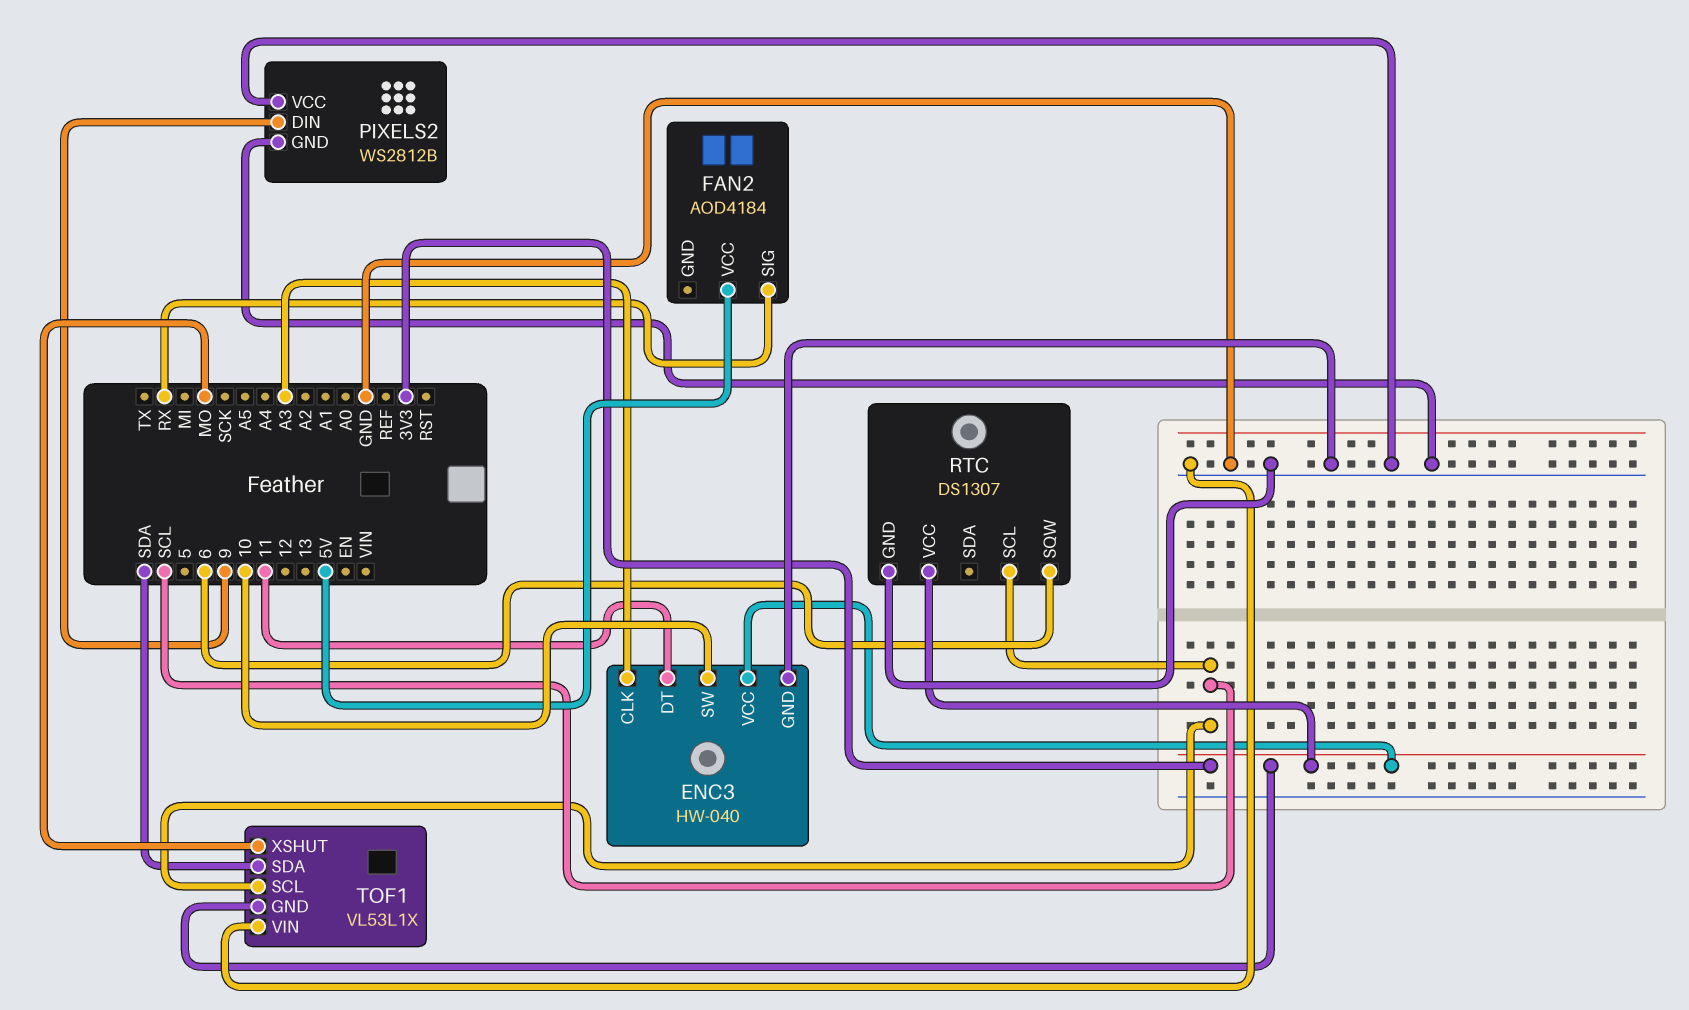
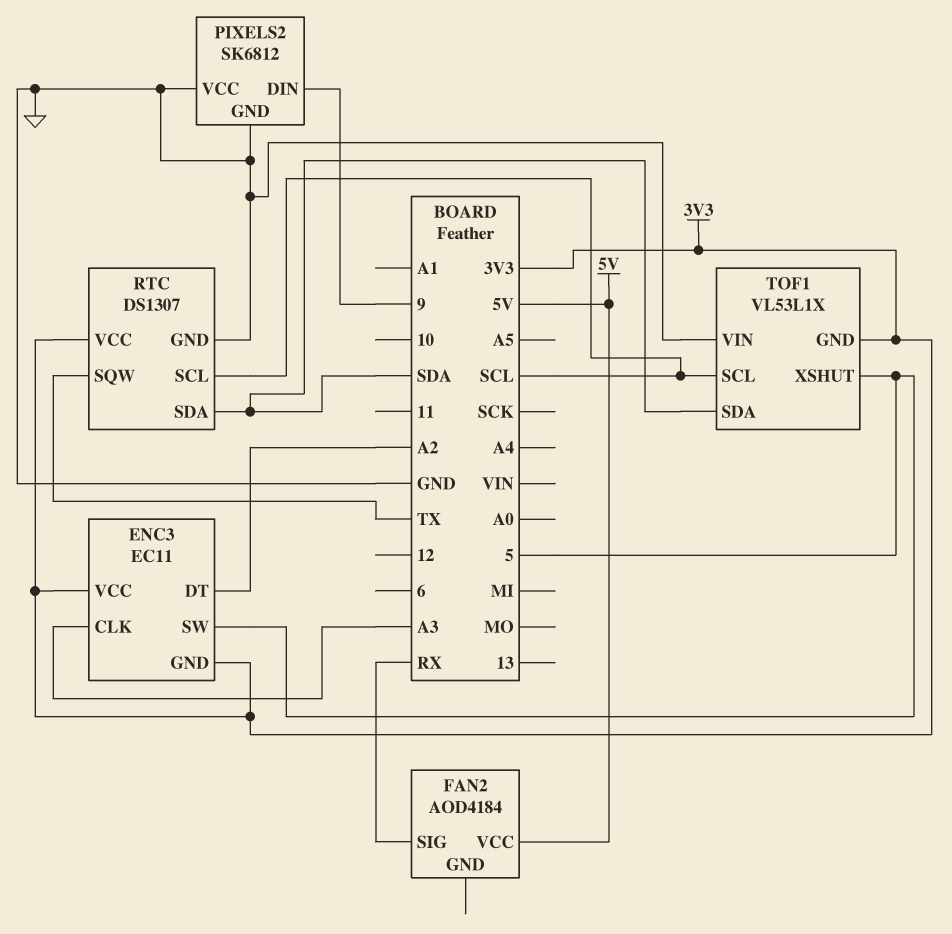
ENC3: HW-040 -> EC11
ENC3 pin DT: 11 -> A2
ENC3 pin GND: GND -> 3V3
ENC3 pin SW: 10 -> 5
PIXELS2: WS2812B -> SK6812
RTC pin SDA: none -> SDA
RTC pin SQW: 6 -> TX
TOF1 pin XSHUT: MO -> 5

